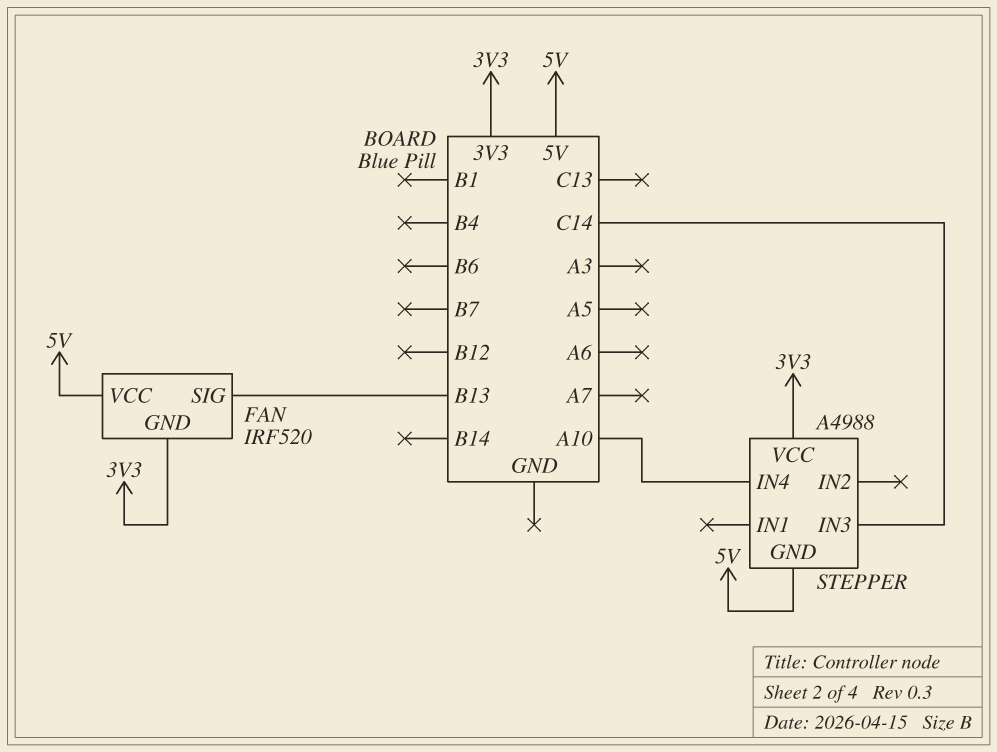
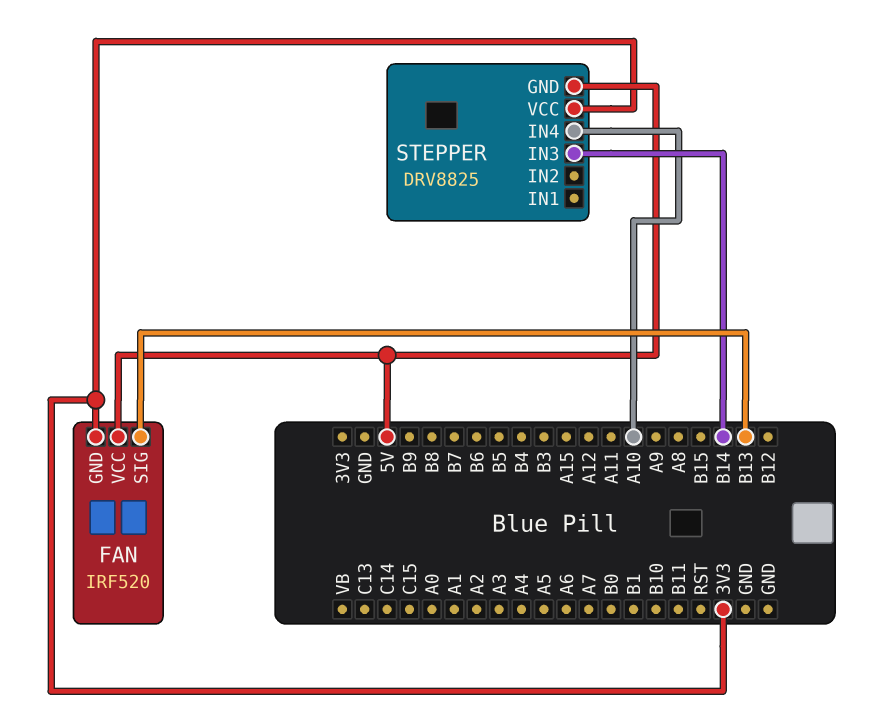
STEPPER: A4988 -> DRV8825
STEPPER pin IN3: C14 -> B14

